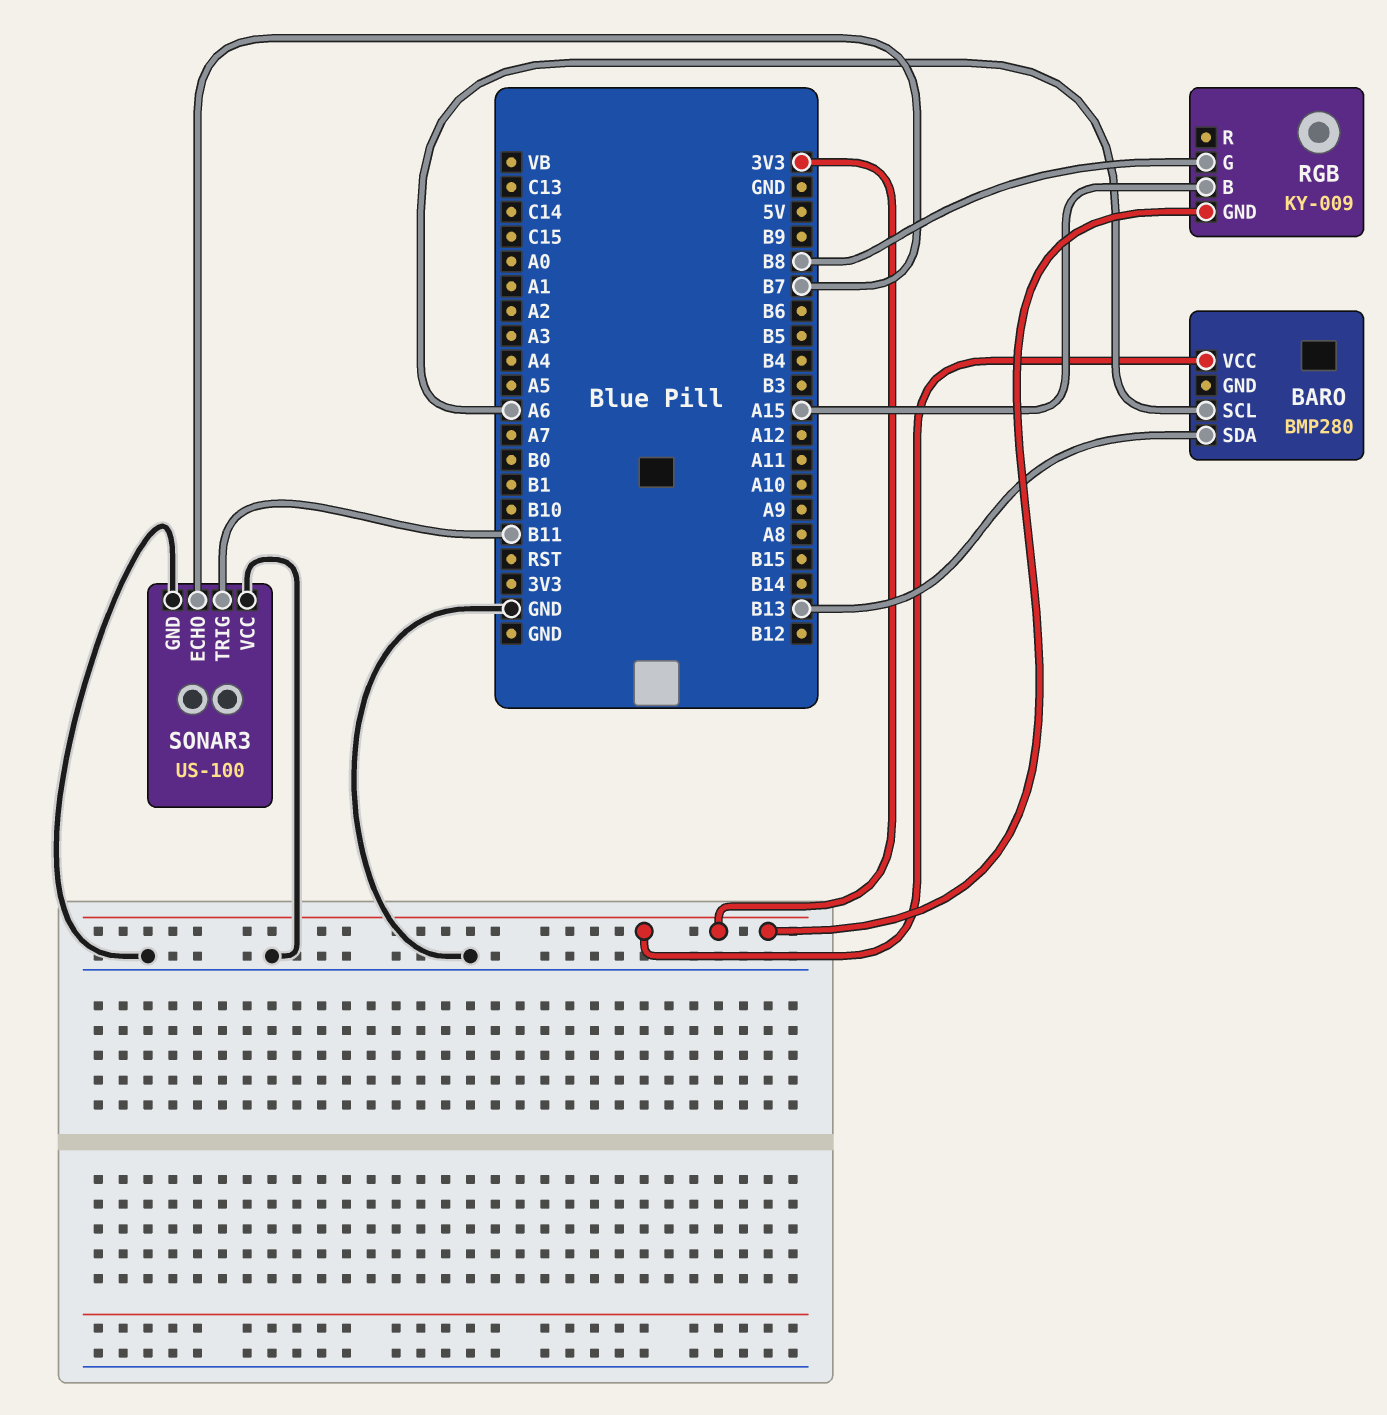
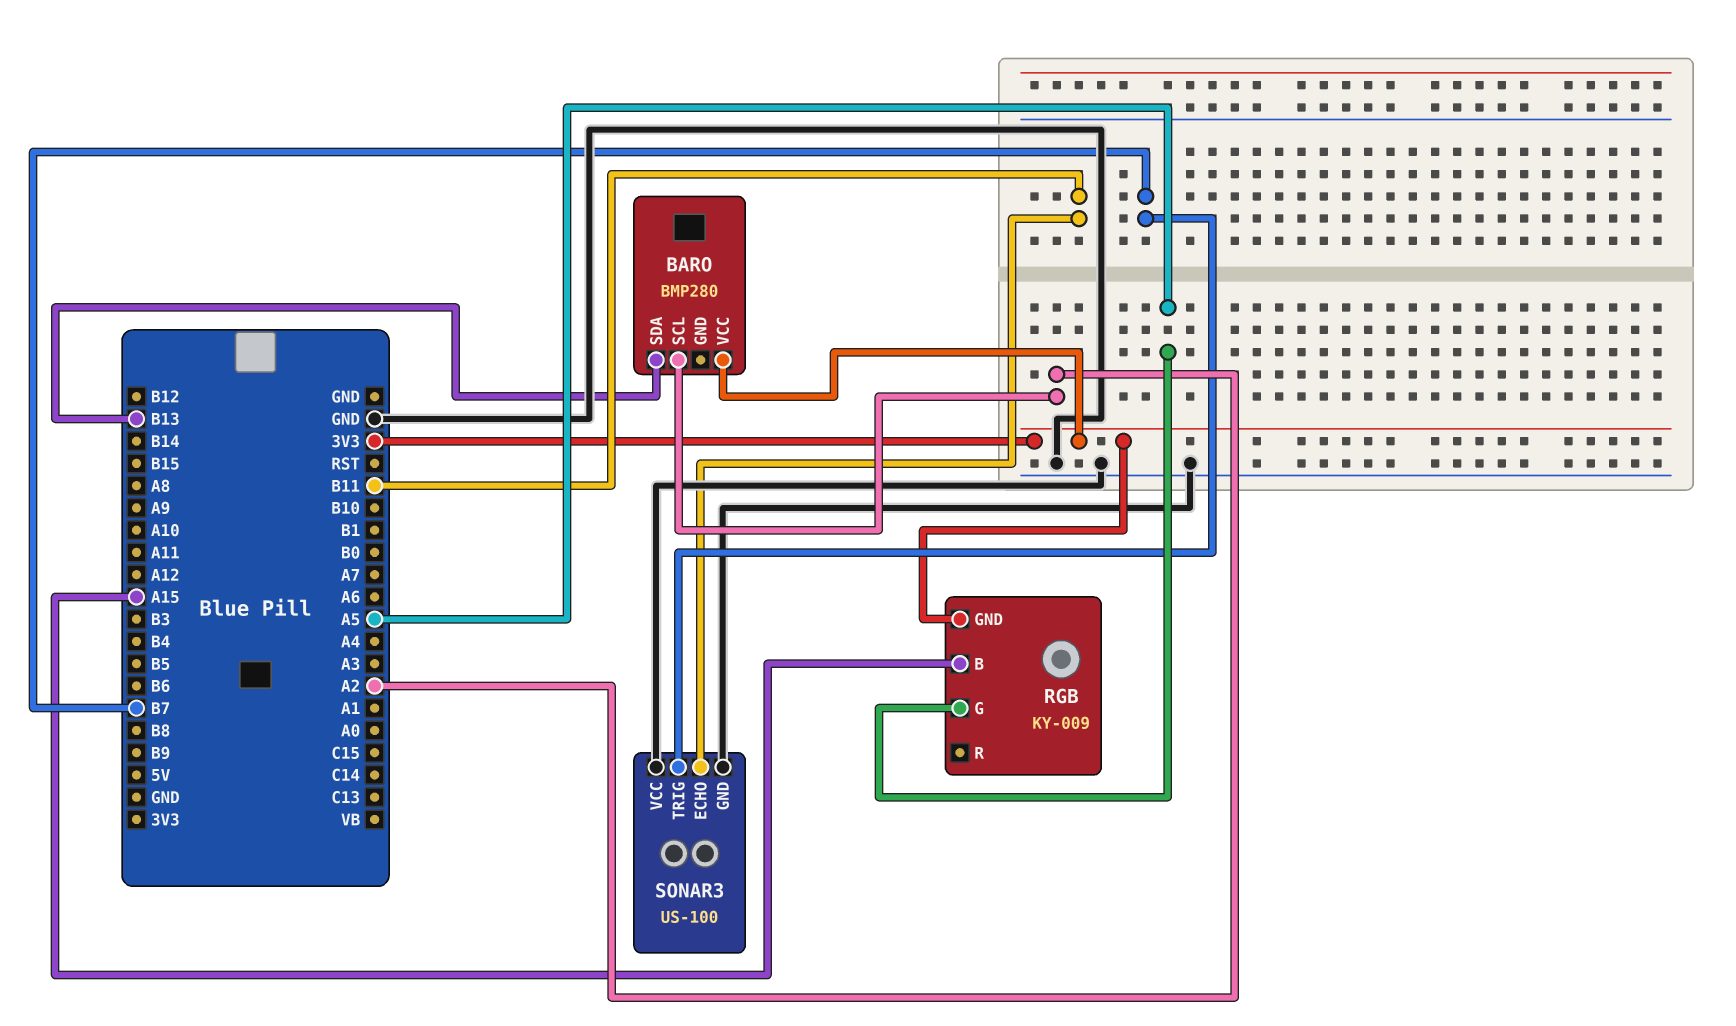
BARO pin SCL: A6 -> A2
RGB pin G: B8 -> A5
SONAR3 pin ECHO: B7 -> B11
SONAR3 pin TRIG: B11 -> B7

